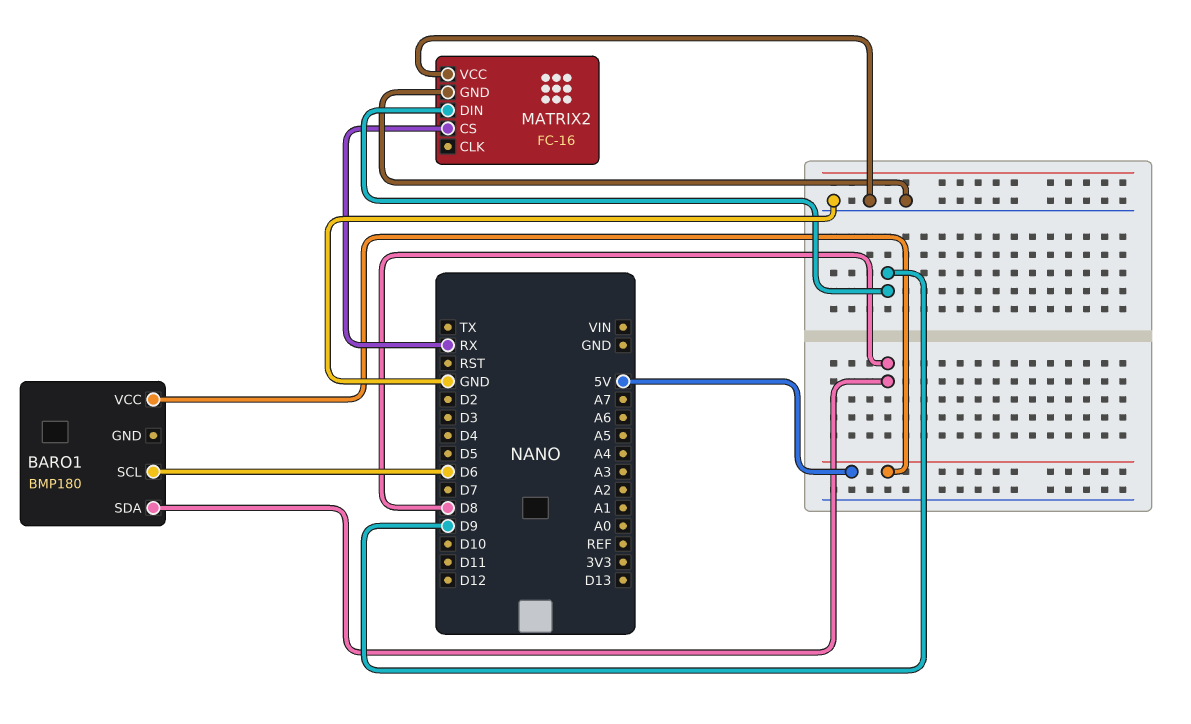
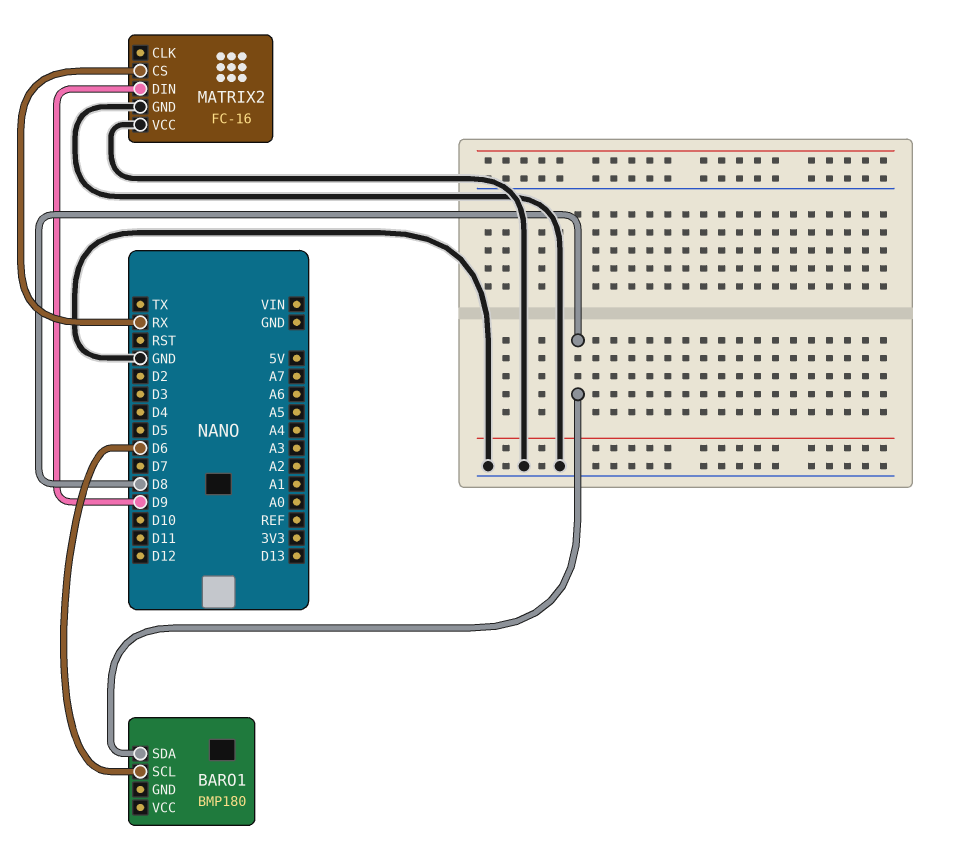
BARO1 pin VCC: 5V -> none

